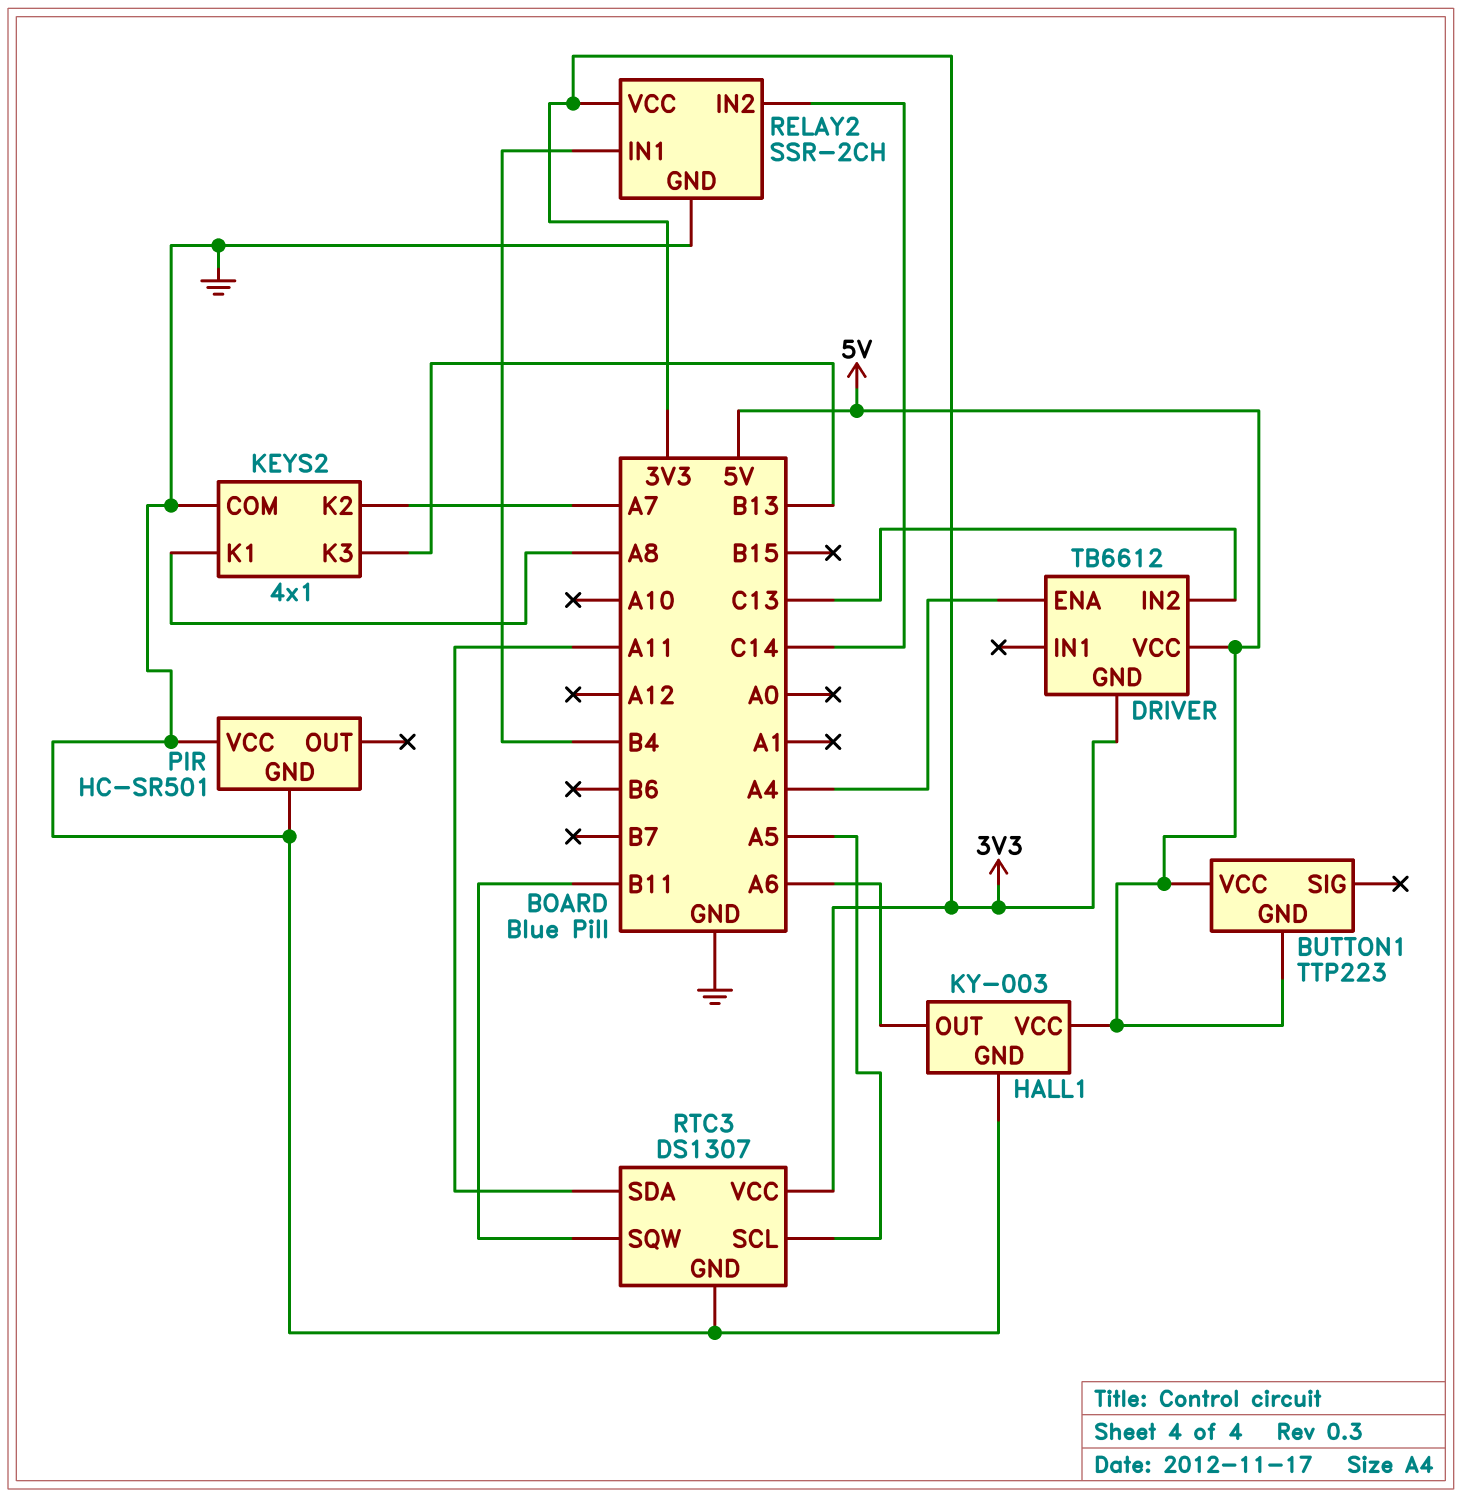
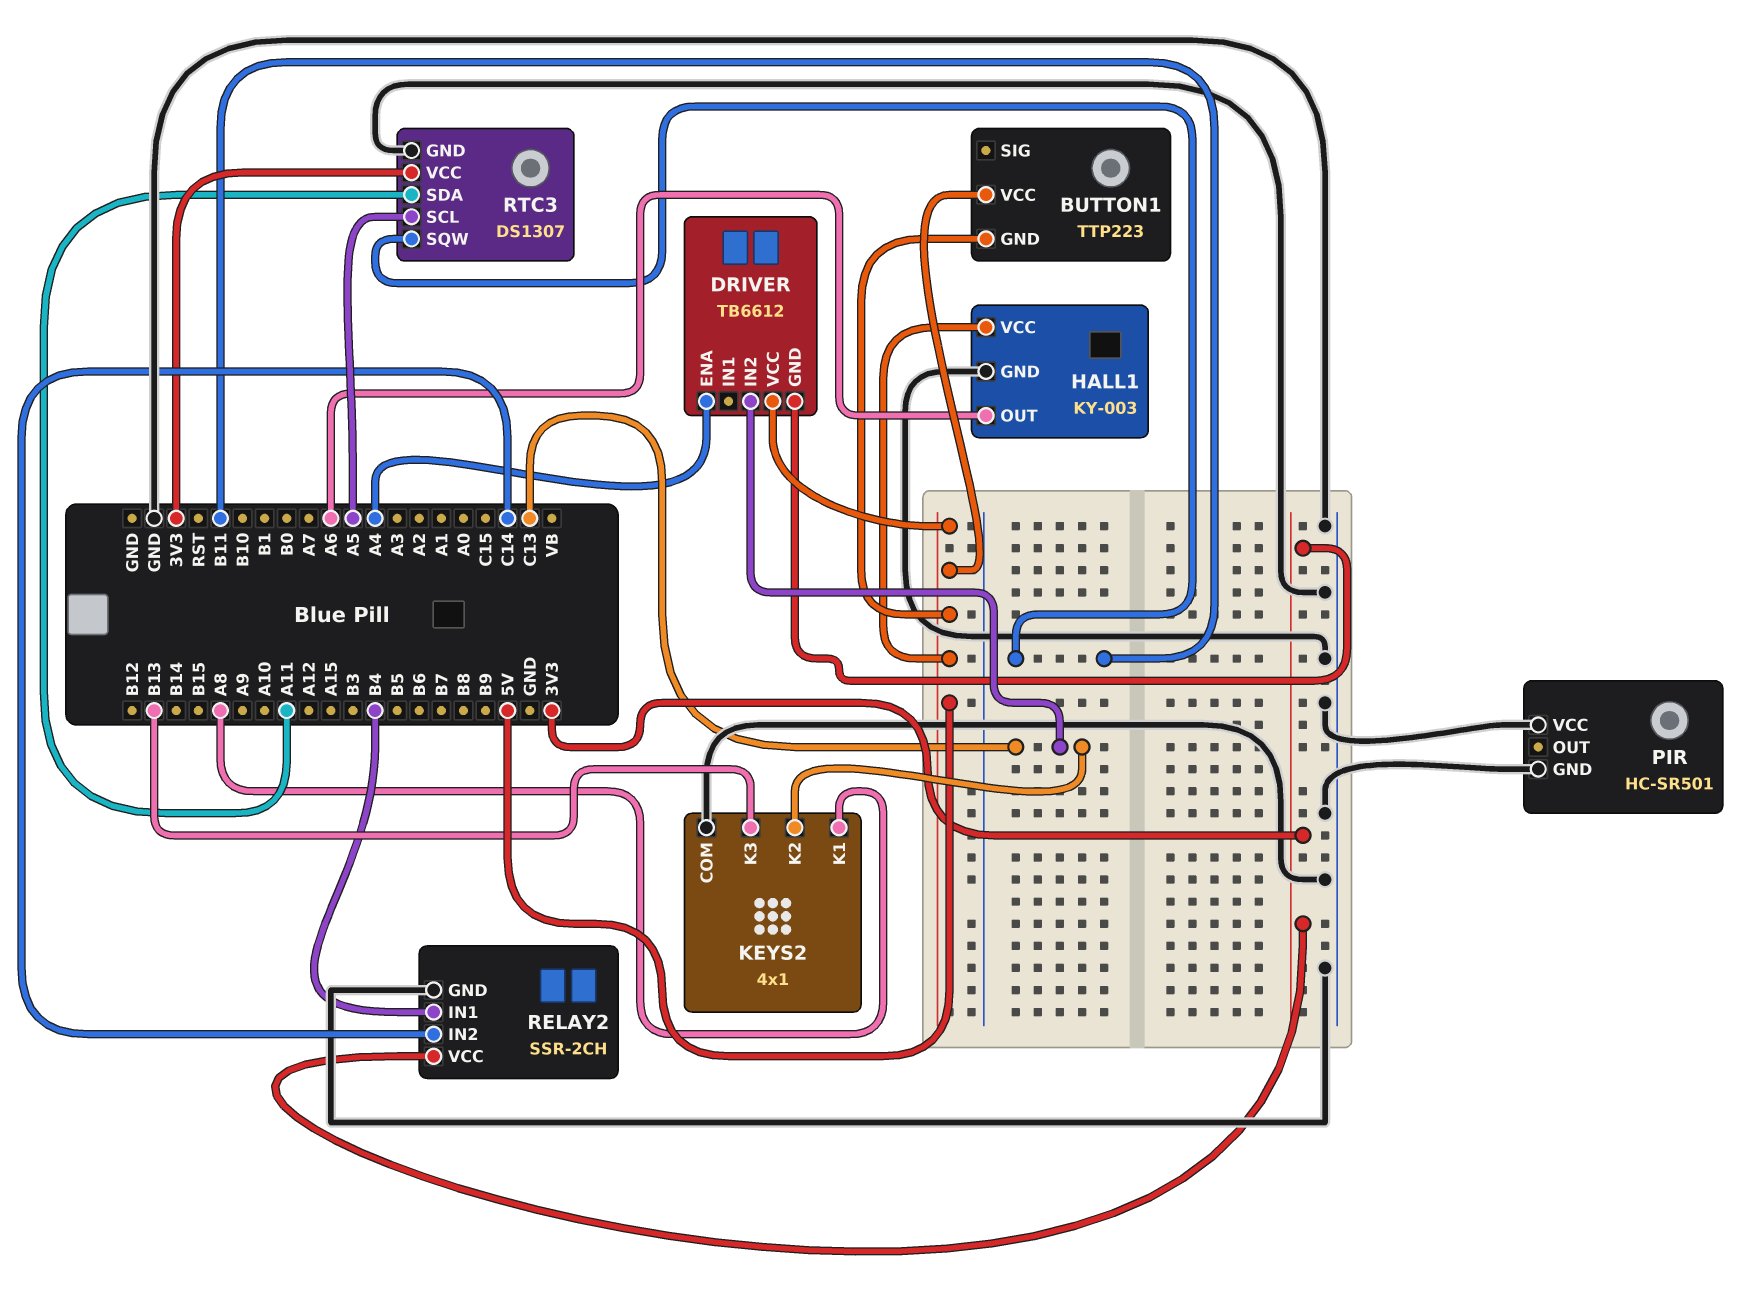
KEYS2 pin K2: A7 -> C13

